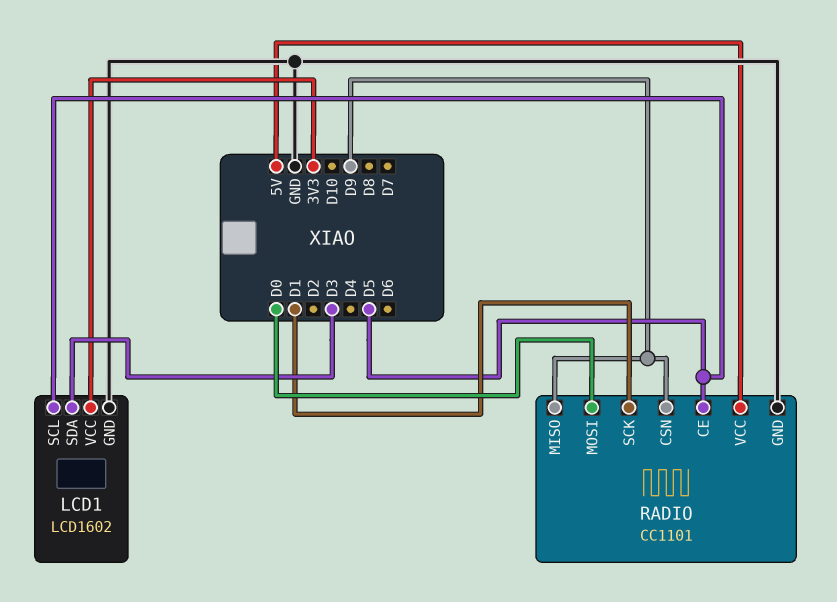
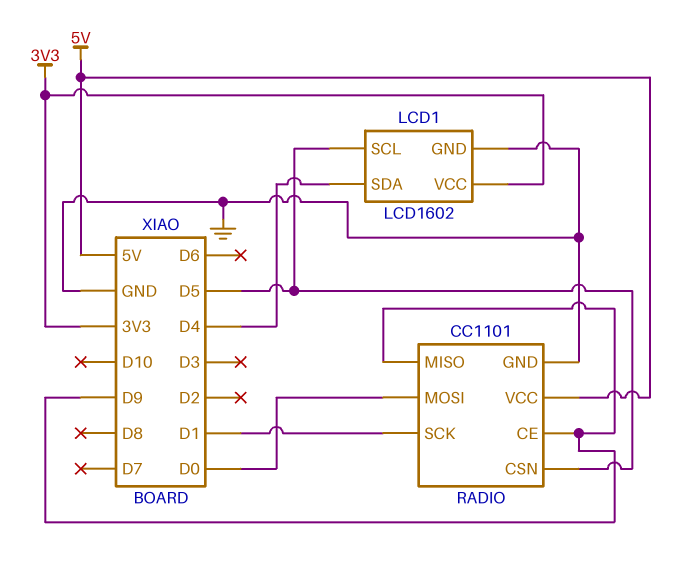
LCD1 pin SDA: D3 -> D4
RADIO pin CE: D5 -> D9
RADIO pin CSN: D9 -> D5

